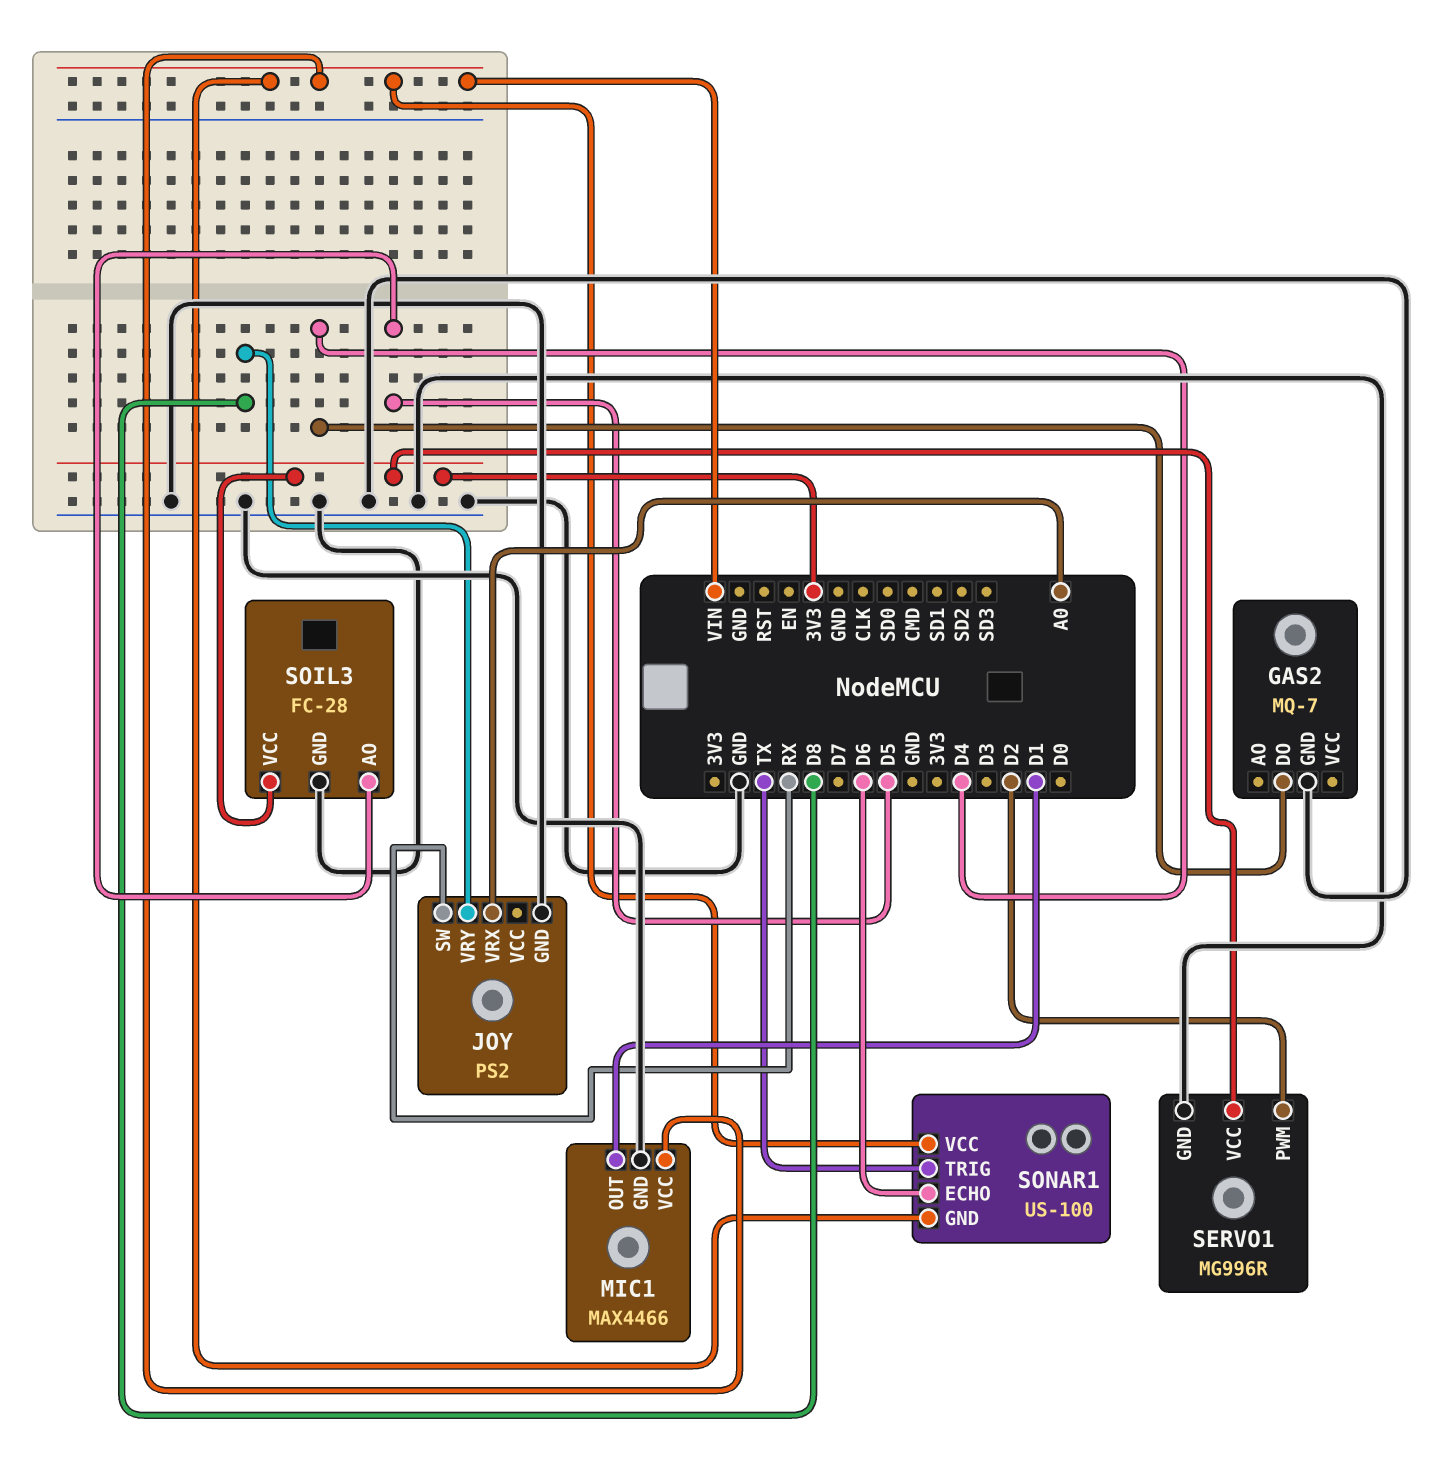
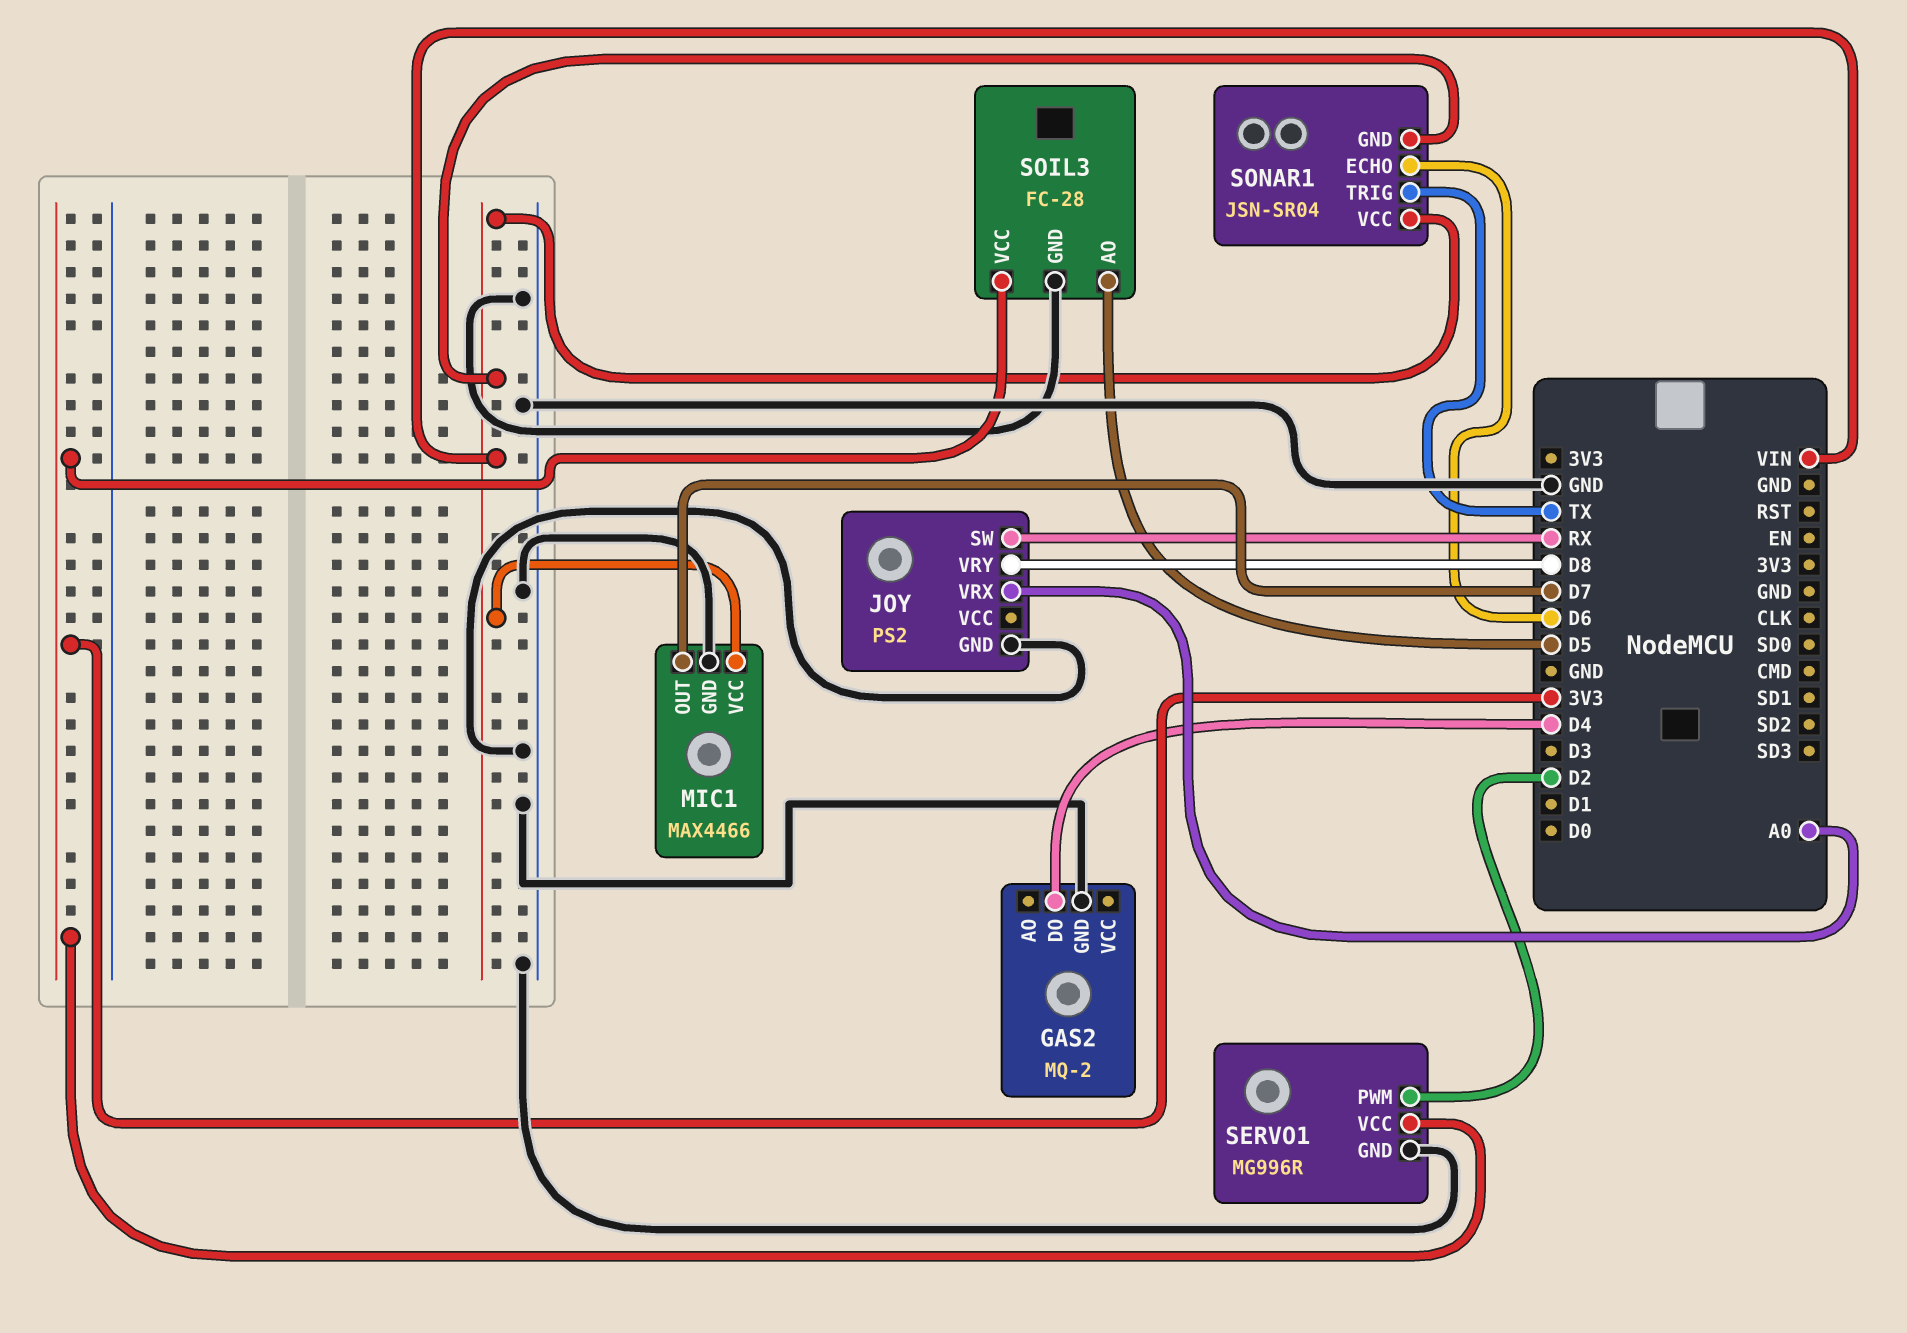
GAS2: MQ-7 -> MQ-2
MIC1 pin OUT: D1 -> D7
SONAR1: US-100 -> JSN-SR04

